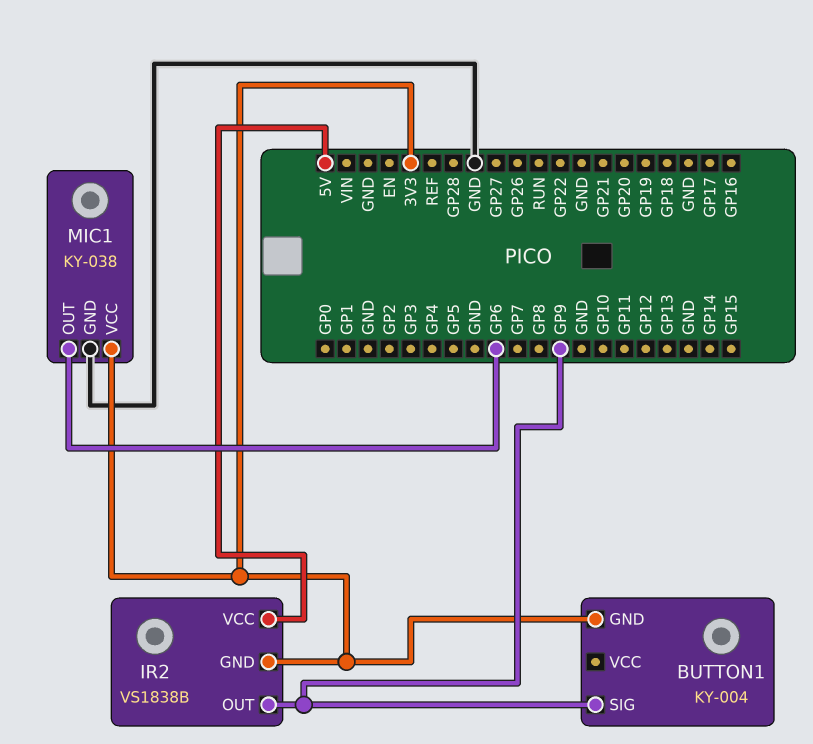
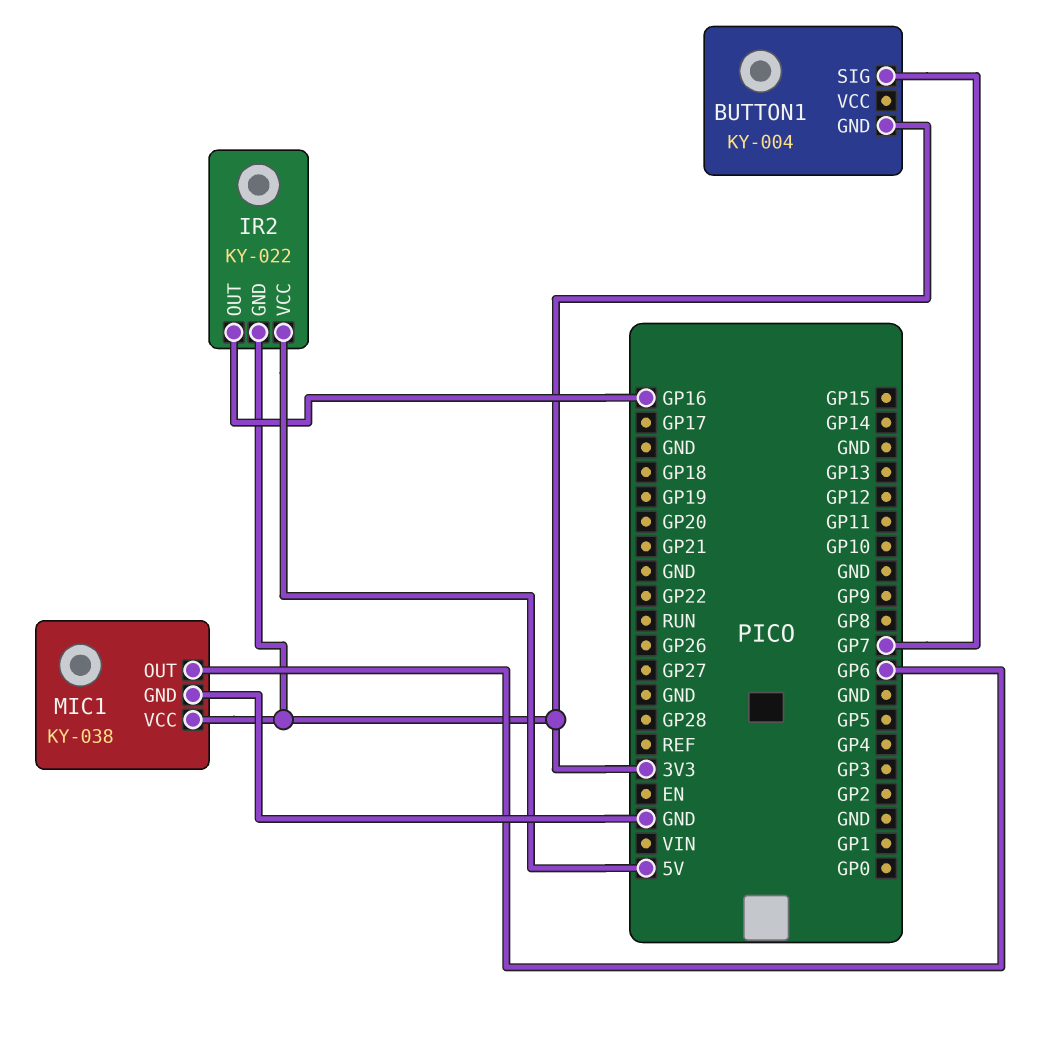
BUTTON1 pin SIG: GP9 -> GP7
IR2: VS1838B -> KY-022
IR2 pin OUT: GP9 -> GP16

